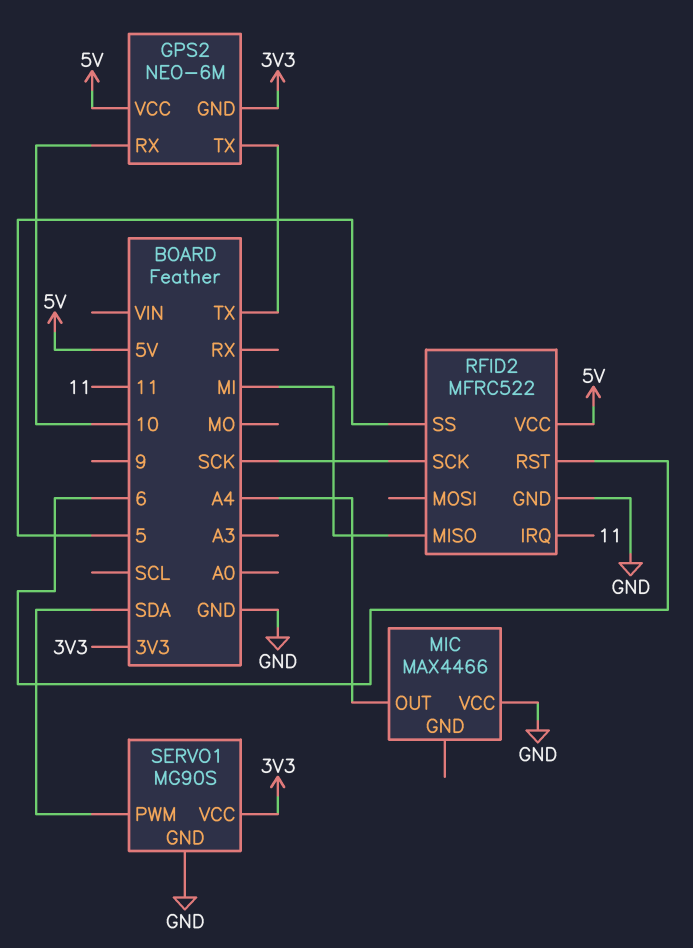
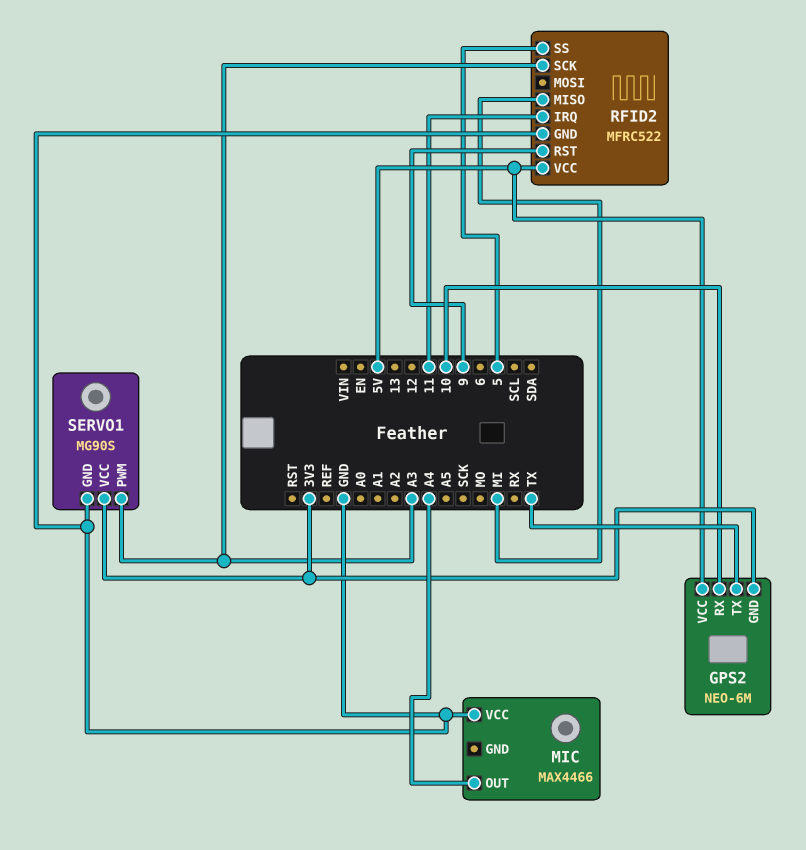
RFID2 pin RST: 6 -> 9
RFID2 pin SCK: SCK -> A3
SERVO1 pin PWM: SDA -> A3

